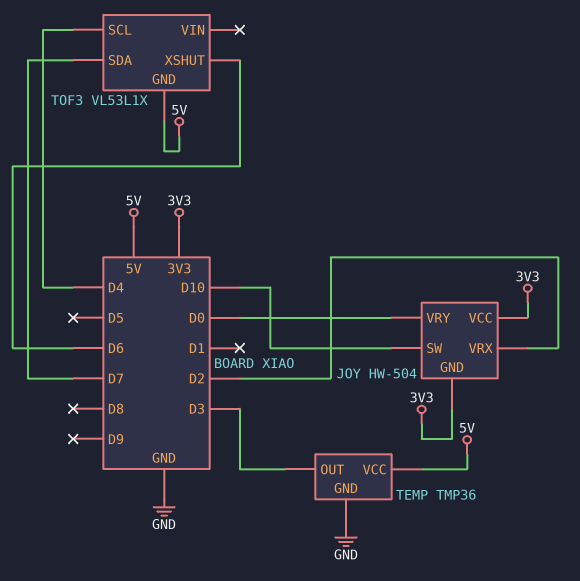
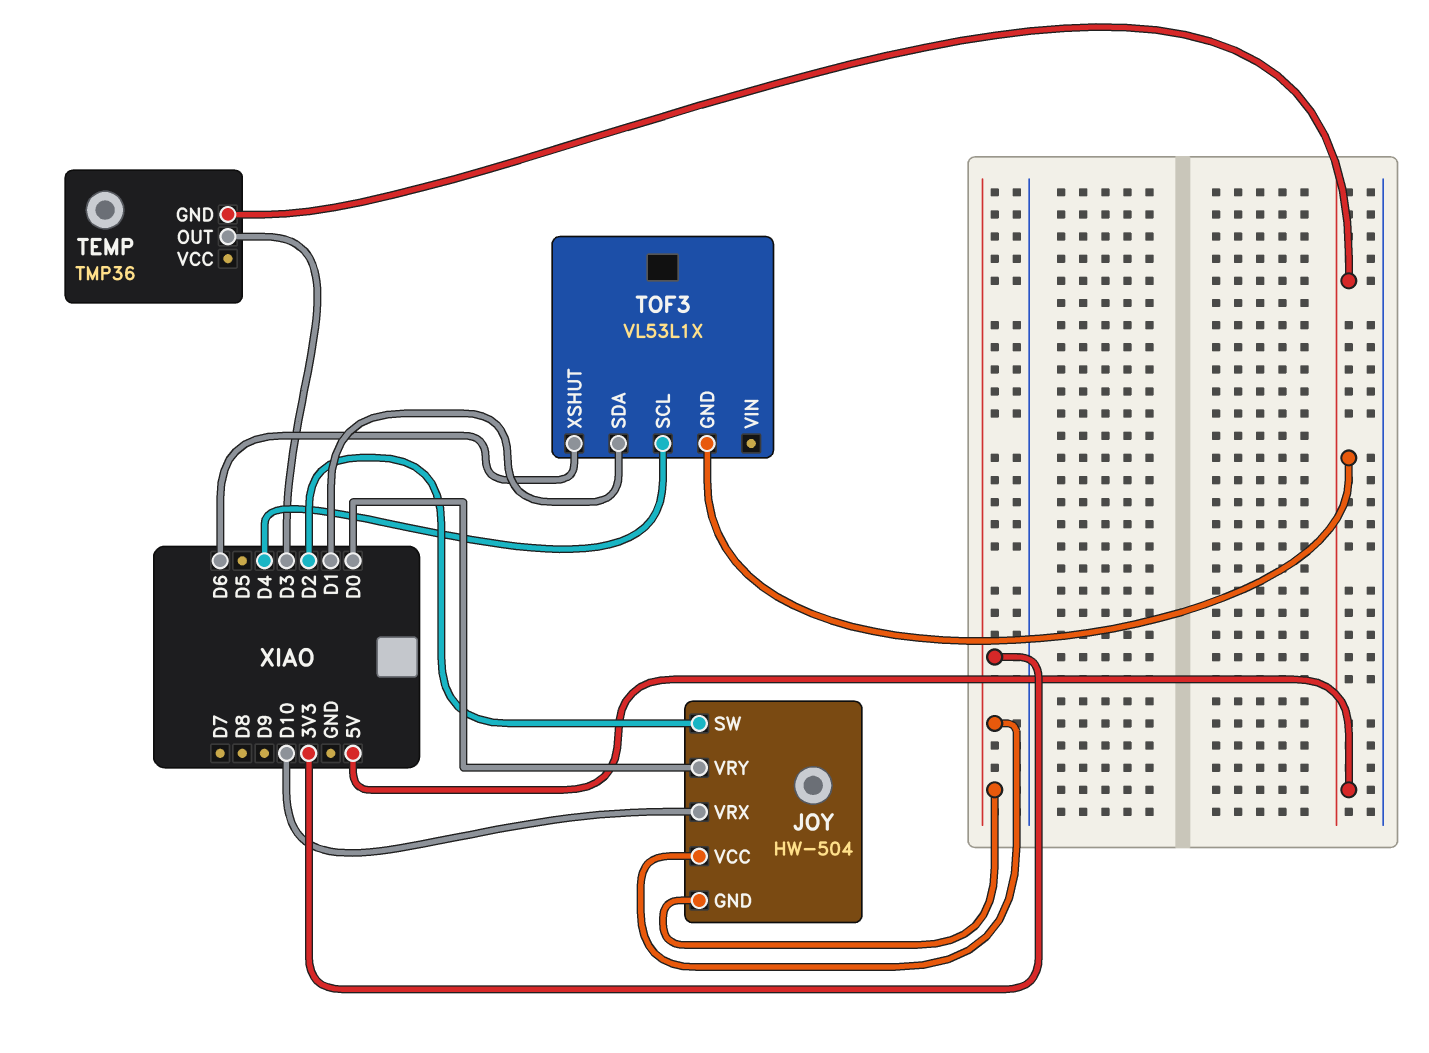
JOY pin SW: D10 -> D2
JOY pin VRX: D2 -> D10
TEMP pin GND: GND -> 5V
TEMP pin VCC: 5V -> none
TOF3 pin SDA: D7 -> D1

